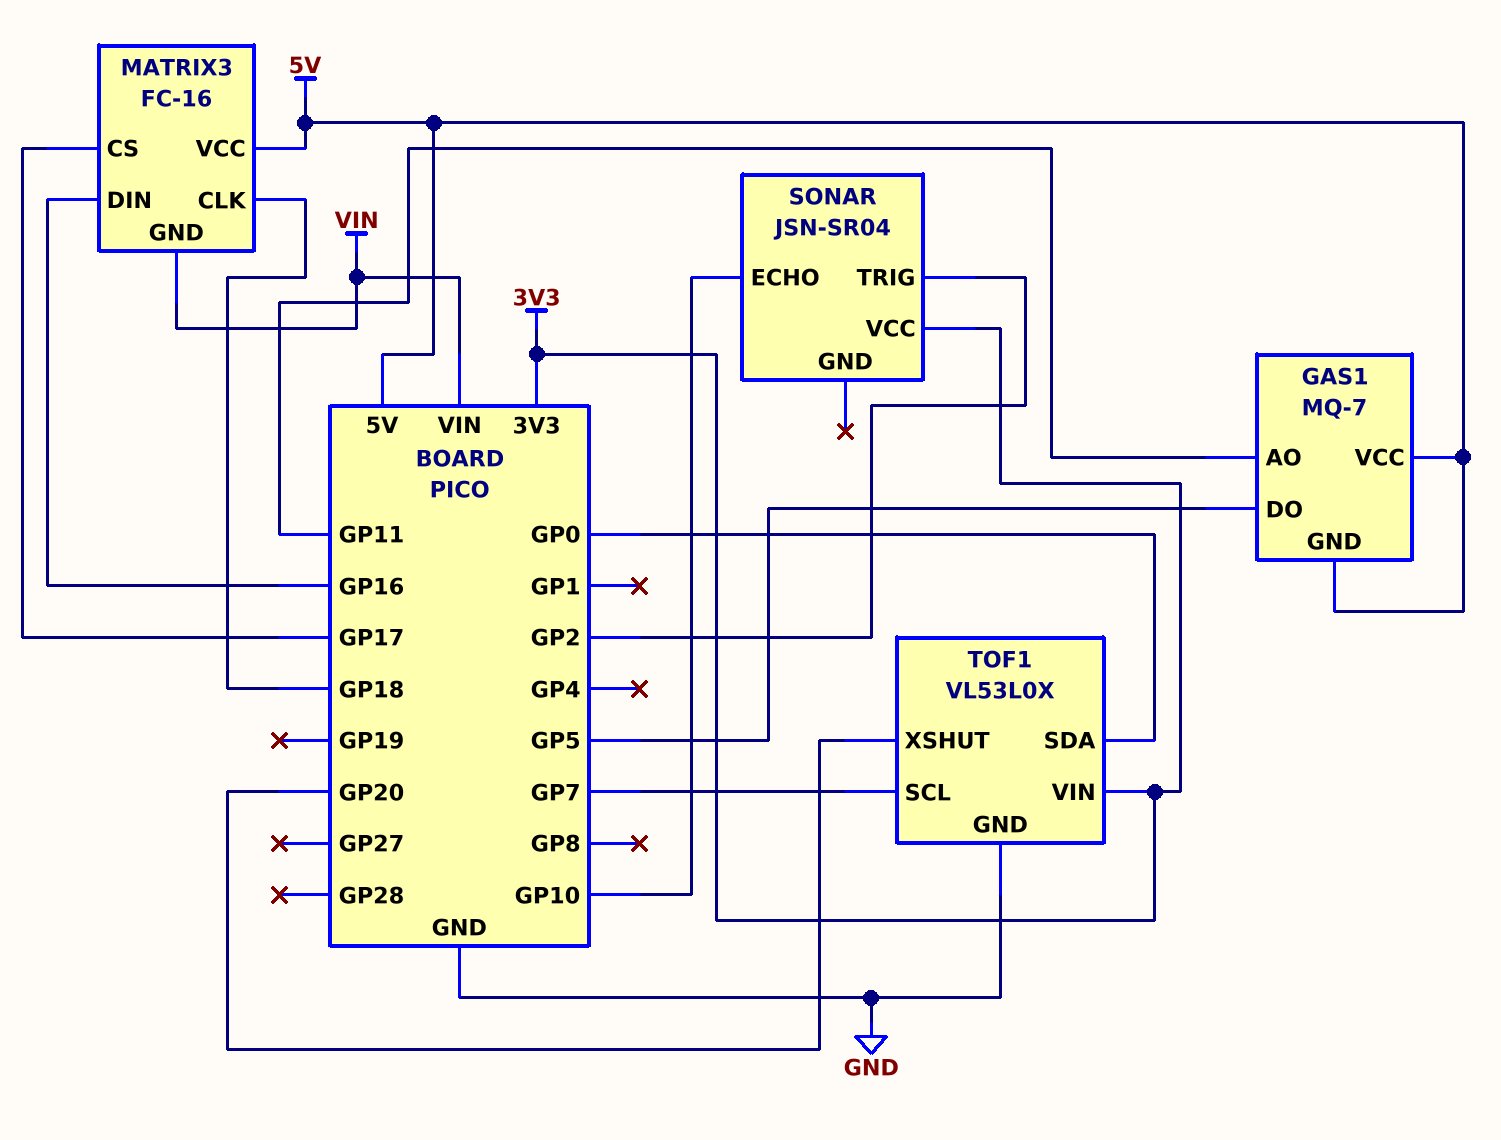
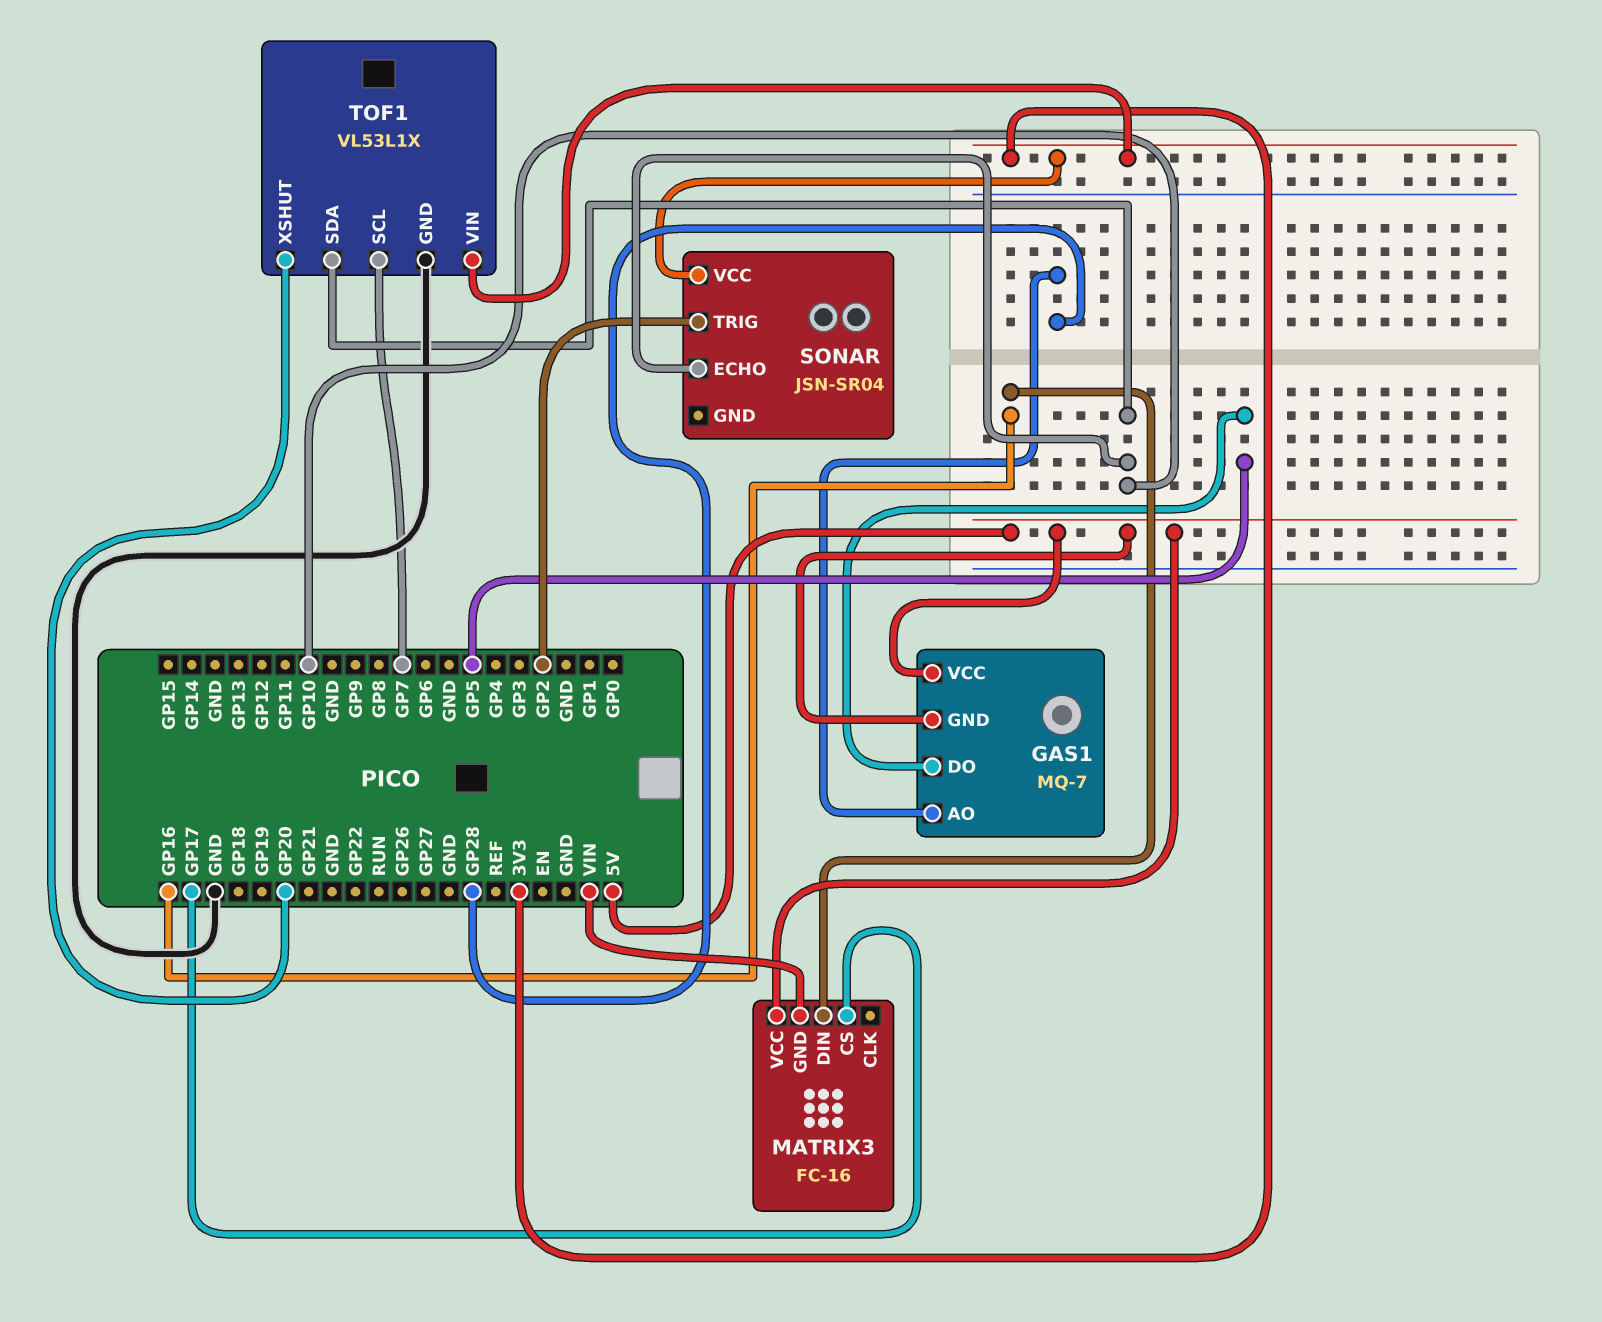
GAS1 pin AO: GP11 -> GP28
MATRIX3 pin CLK: GP18 -> none
TOF1: VL53L0X -> VL53L1X
TOF1 pin SDA: GP0 -> GP10

